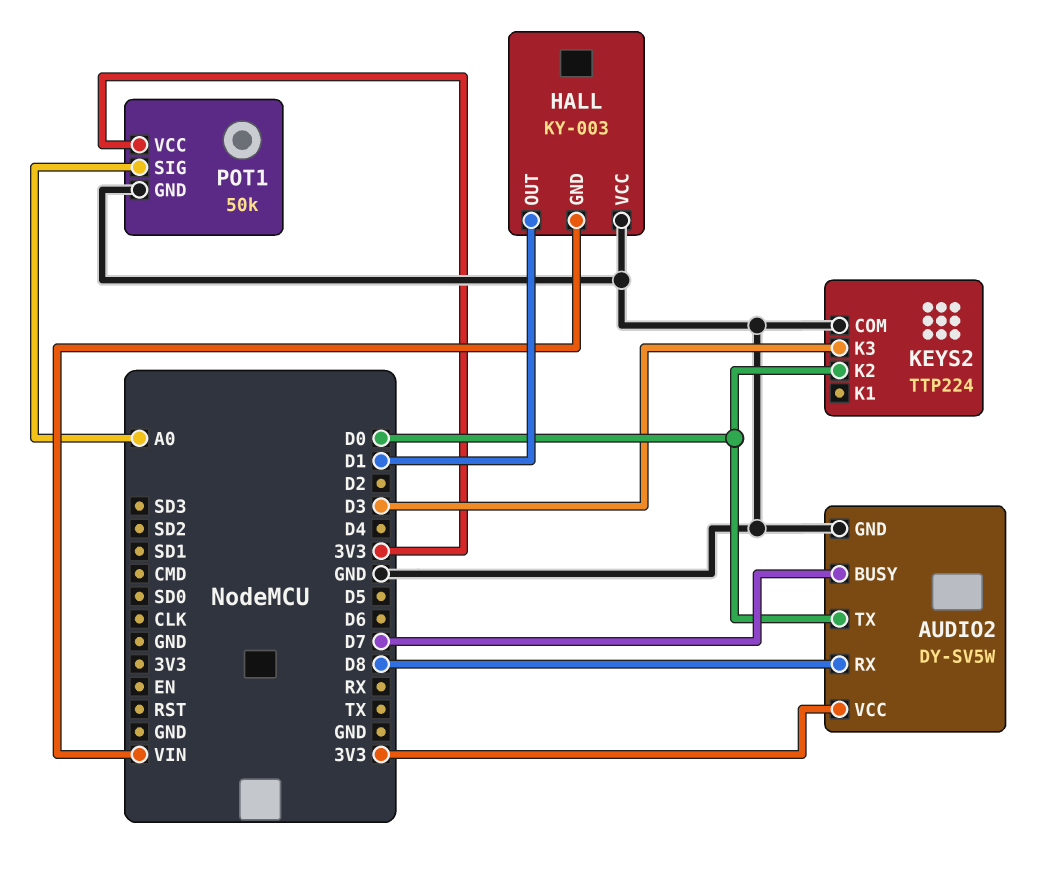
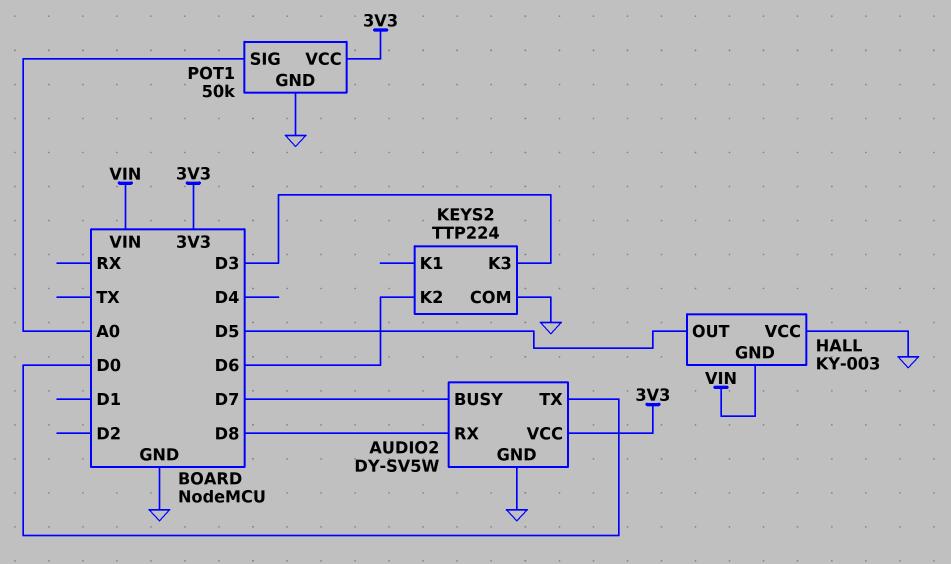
HALL pin OUT: D1 -> D5
KEYS2 pin K2: D0 -> D6

